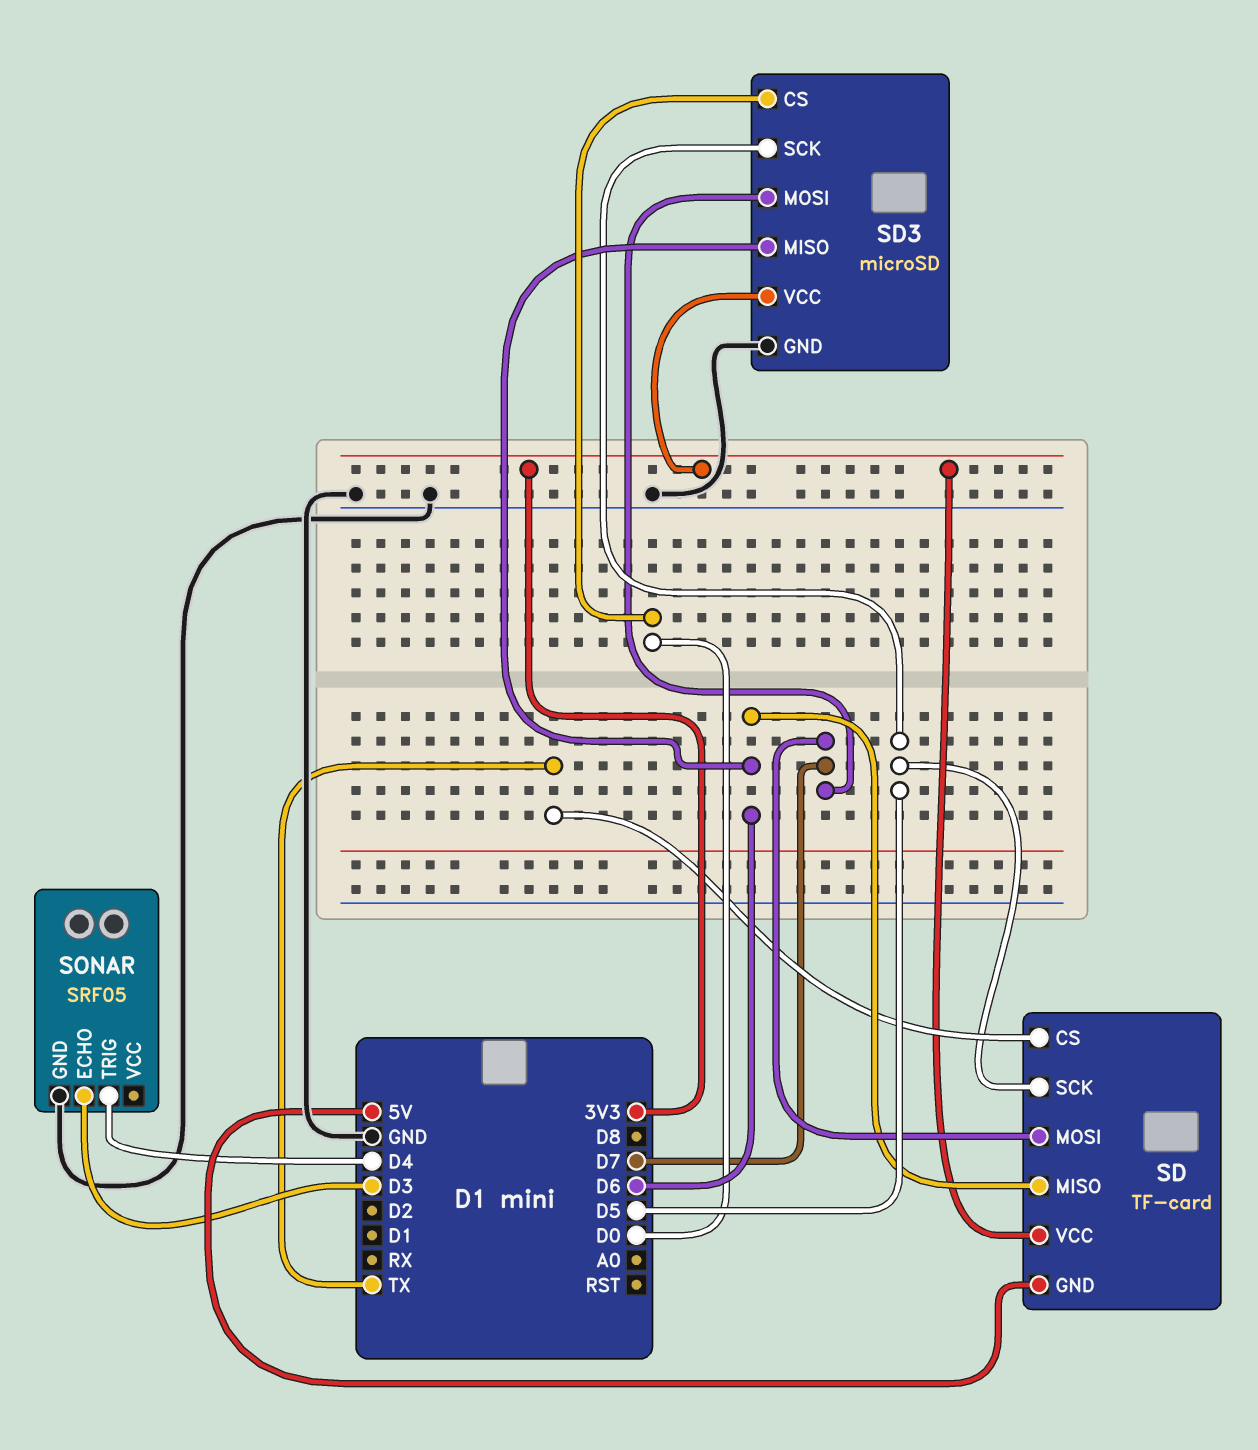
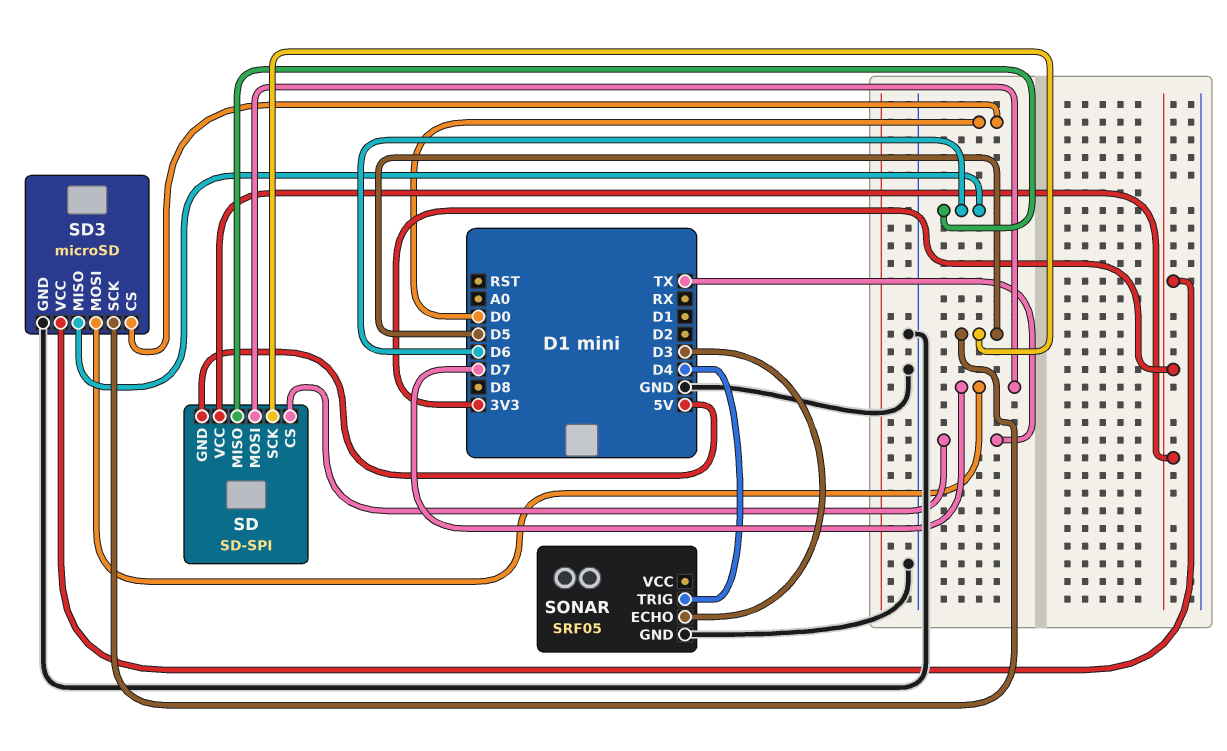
SD: TF-card -> SD-SPI

